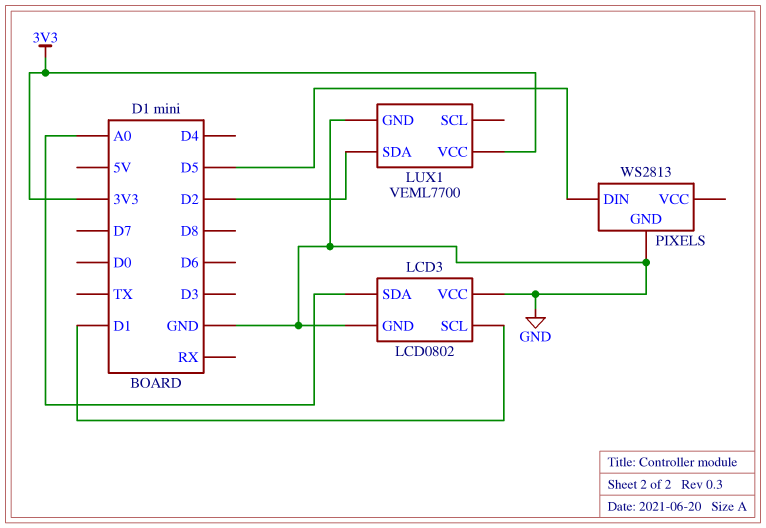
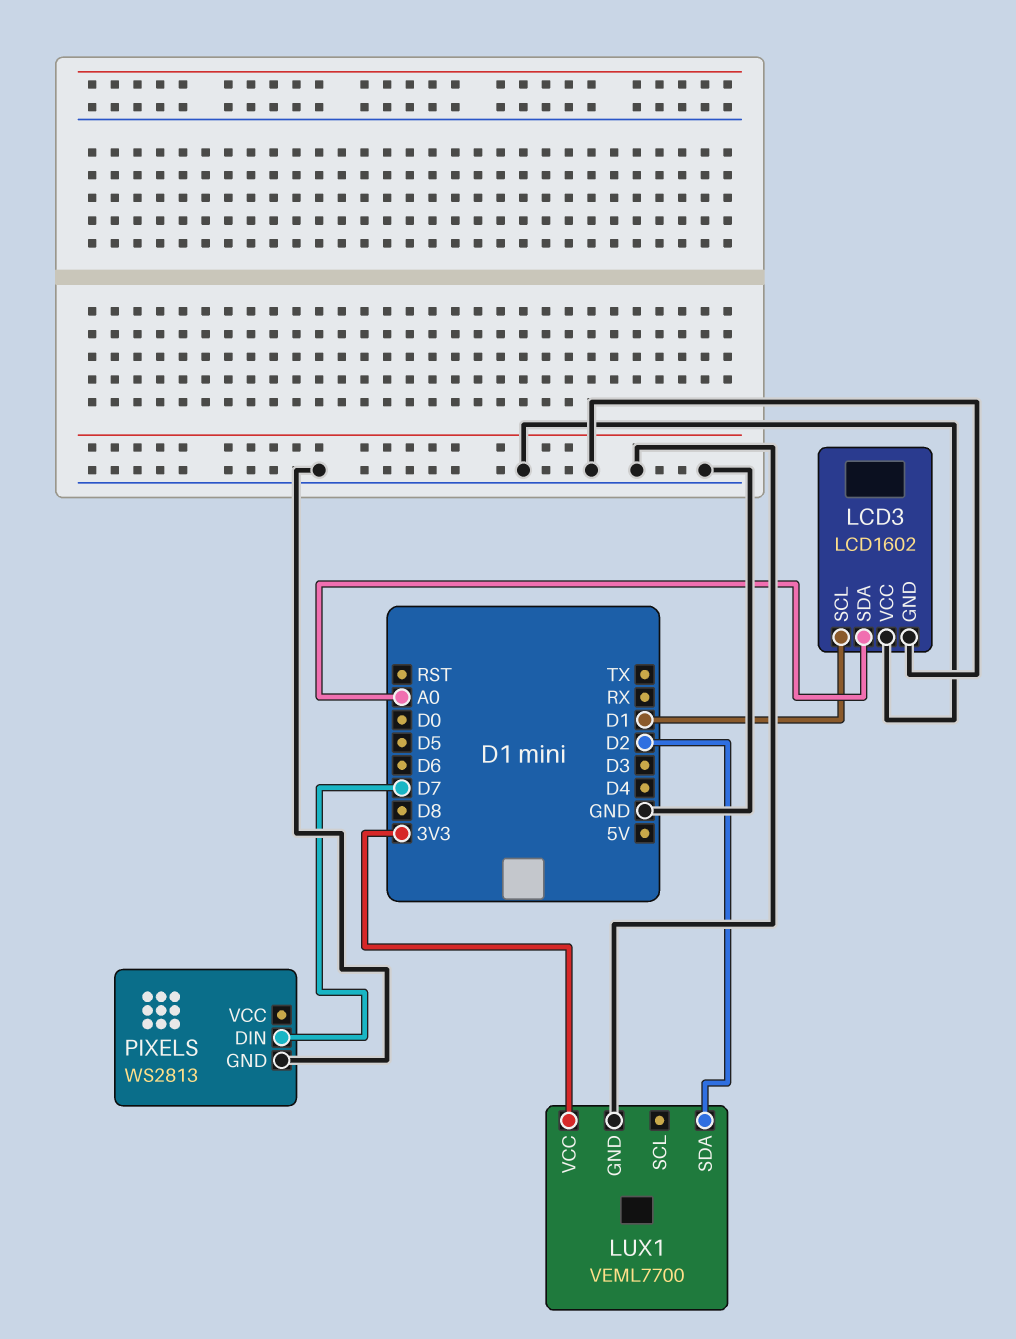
LCD3: LCD0802 -> LCD1602
PIXELS pin DIN: D5 -> D7

